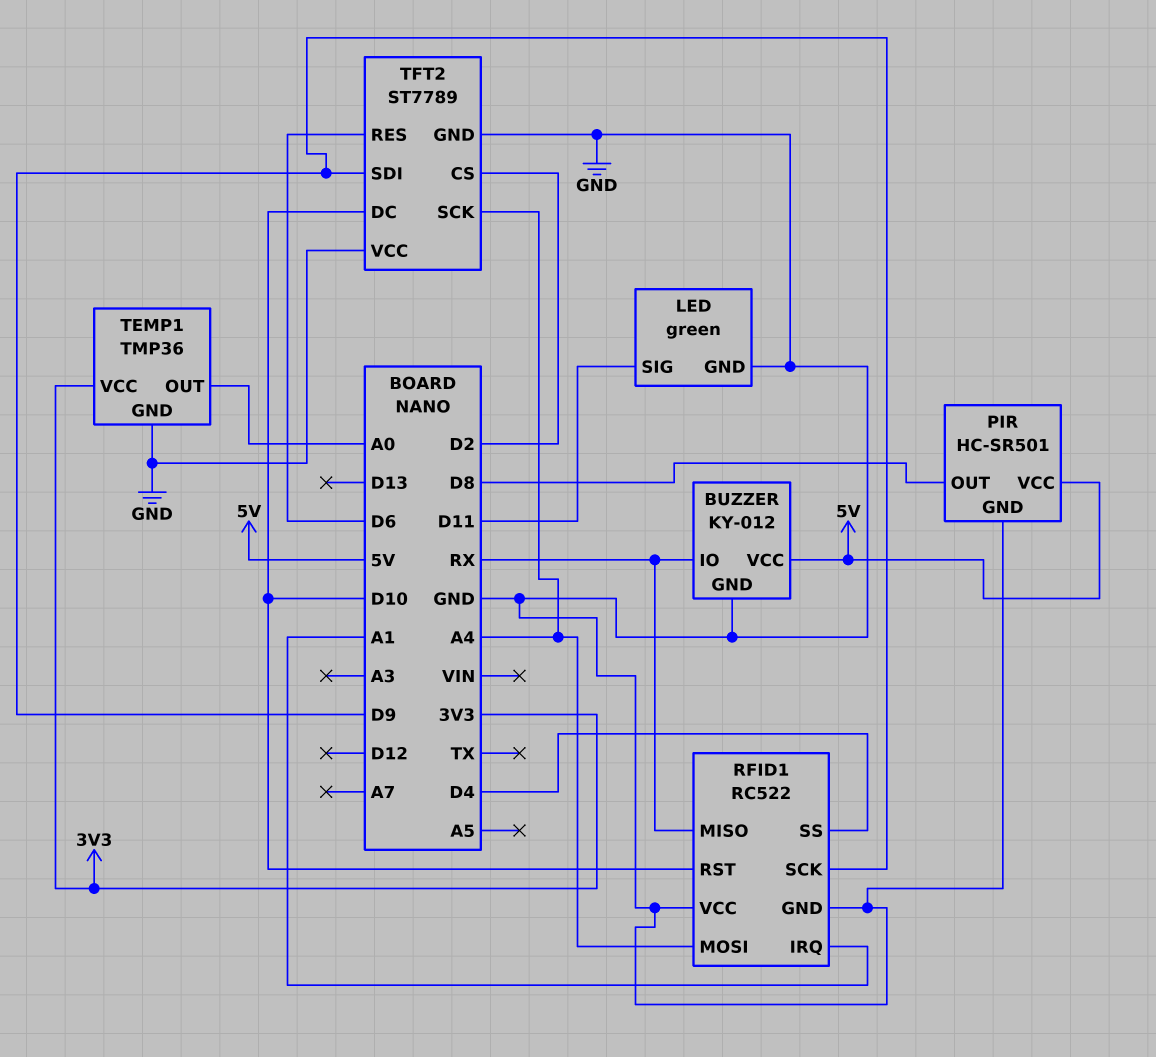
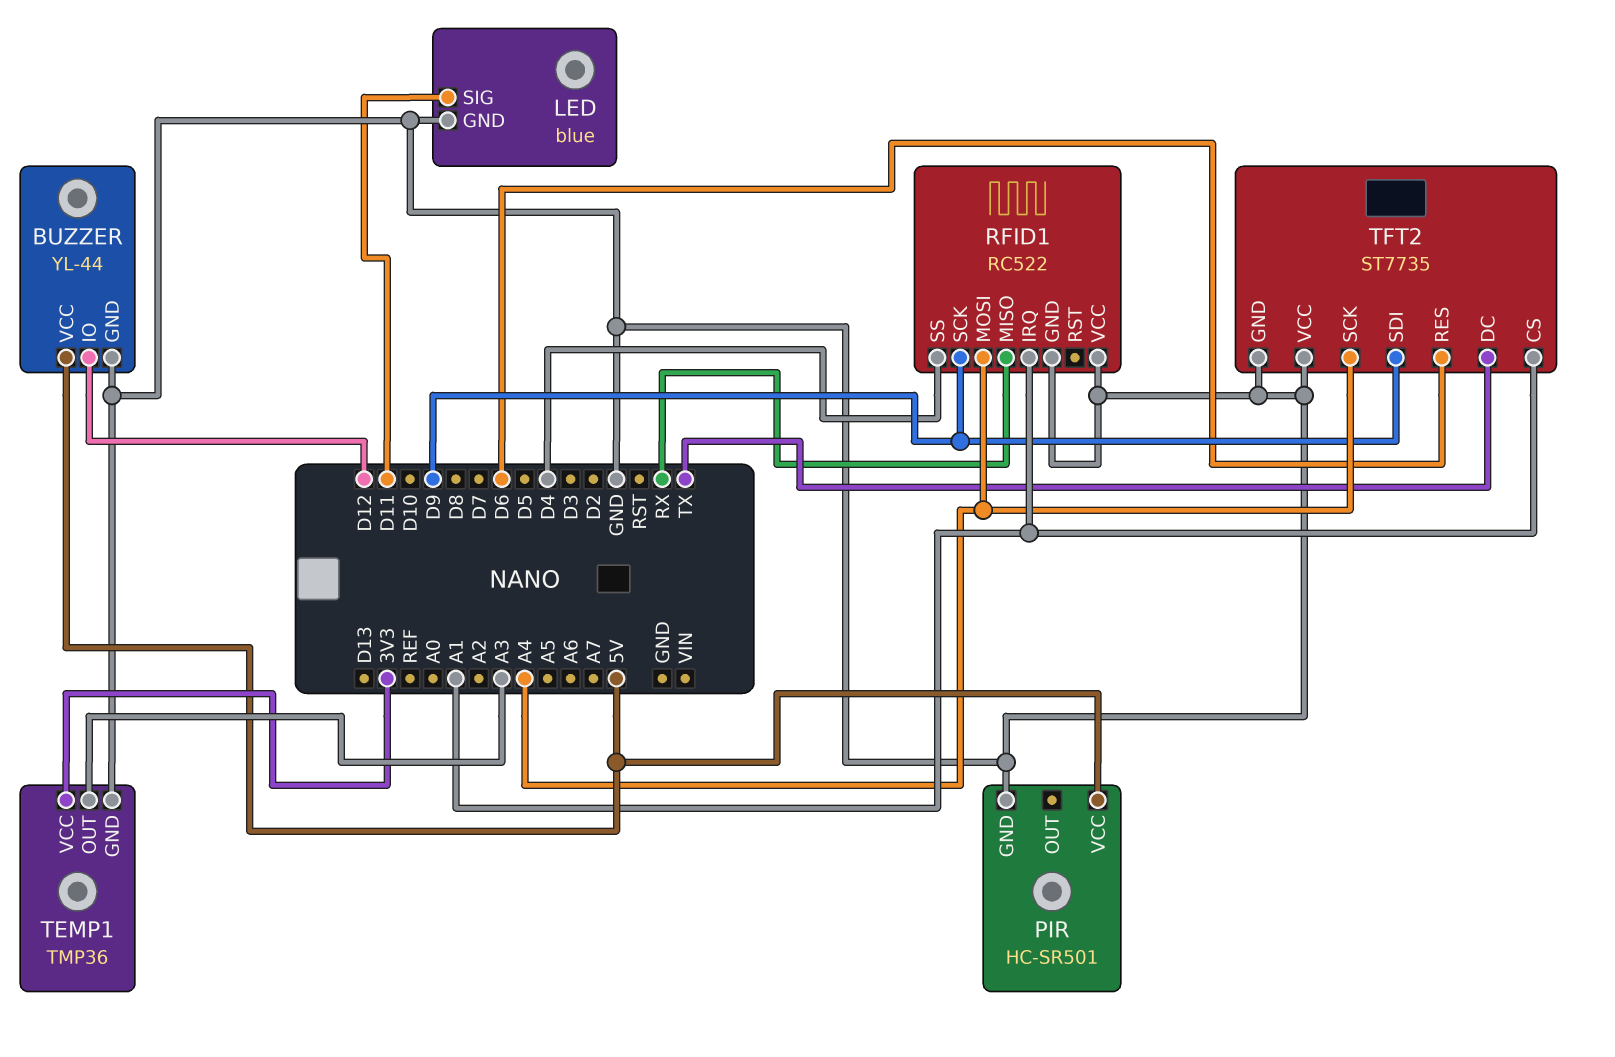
BUZZER: KY-012 -> YL-44
BUZZER pin IO: RX -> D12
LED: green -> blue
PIR pin OUT: D8 -> none
RFID1 pin RST: D10 -> none
TEMP1 pin OUT: A0 -> A3
TFT2: ST7789 -> ST7735
TFT2 pin CS: D2 -> A1
TFT2 pin DC: D10 -> TX

